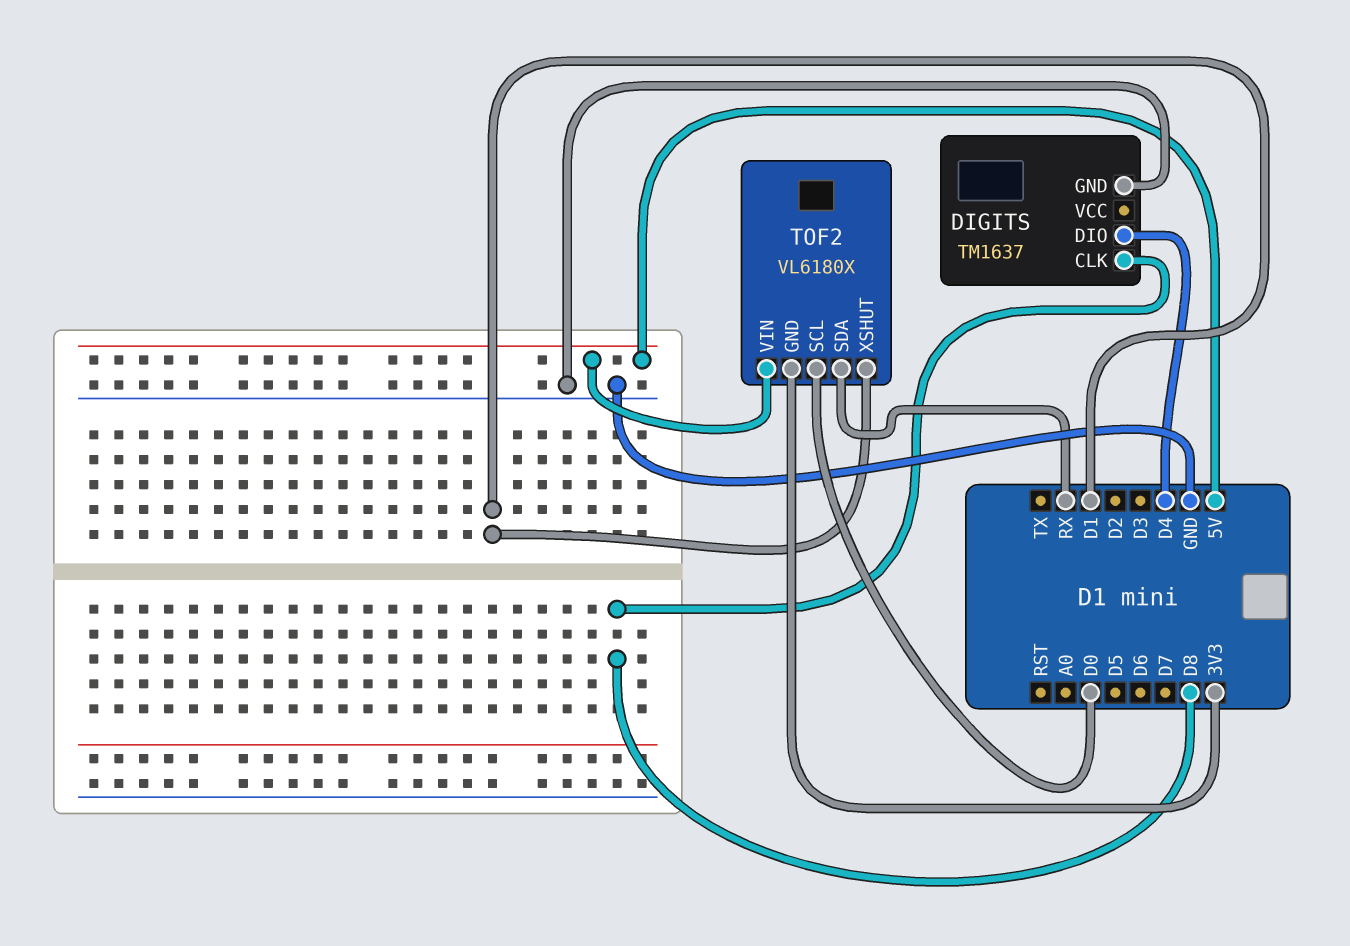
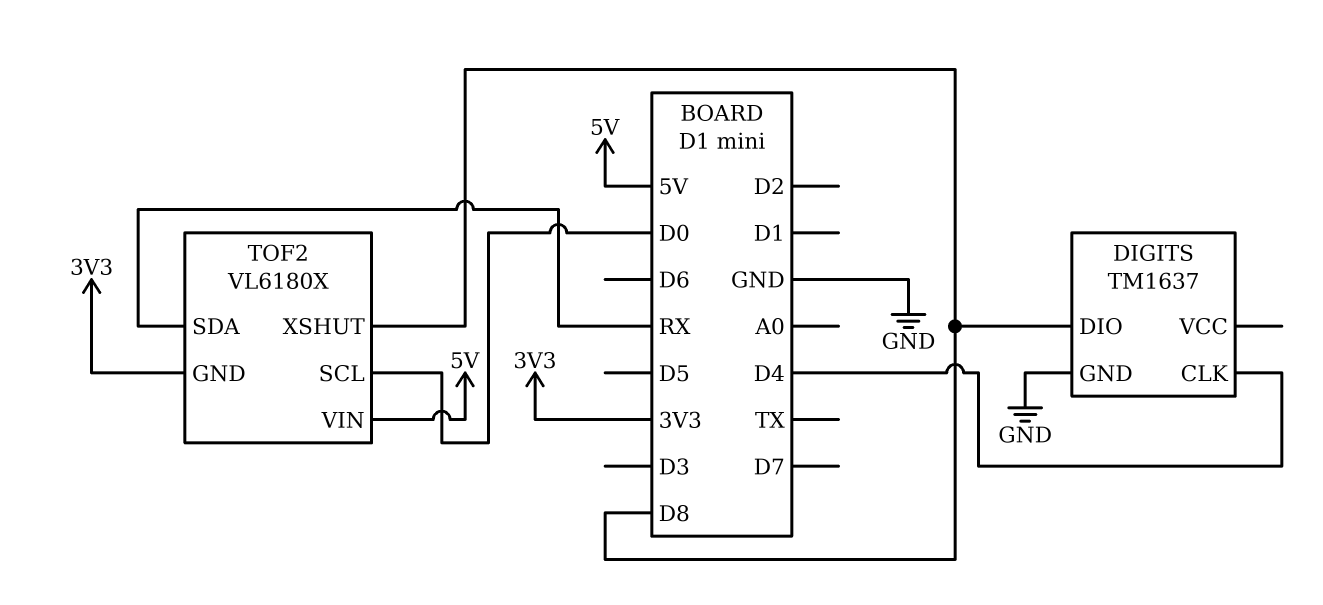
DIGITS pin CLK: D8 -> D4
DIGITS pin DIO: D4 -> D8
TOF2 pin XSHUT: D1 -> D8

